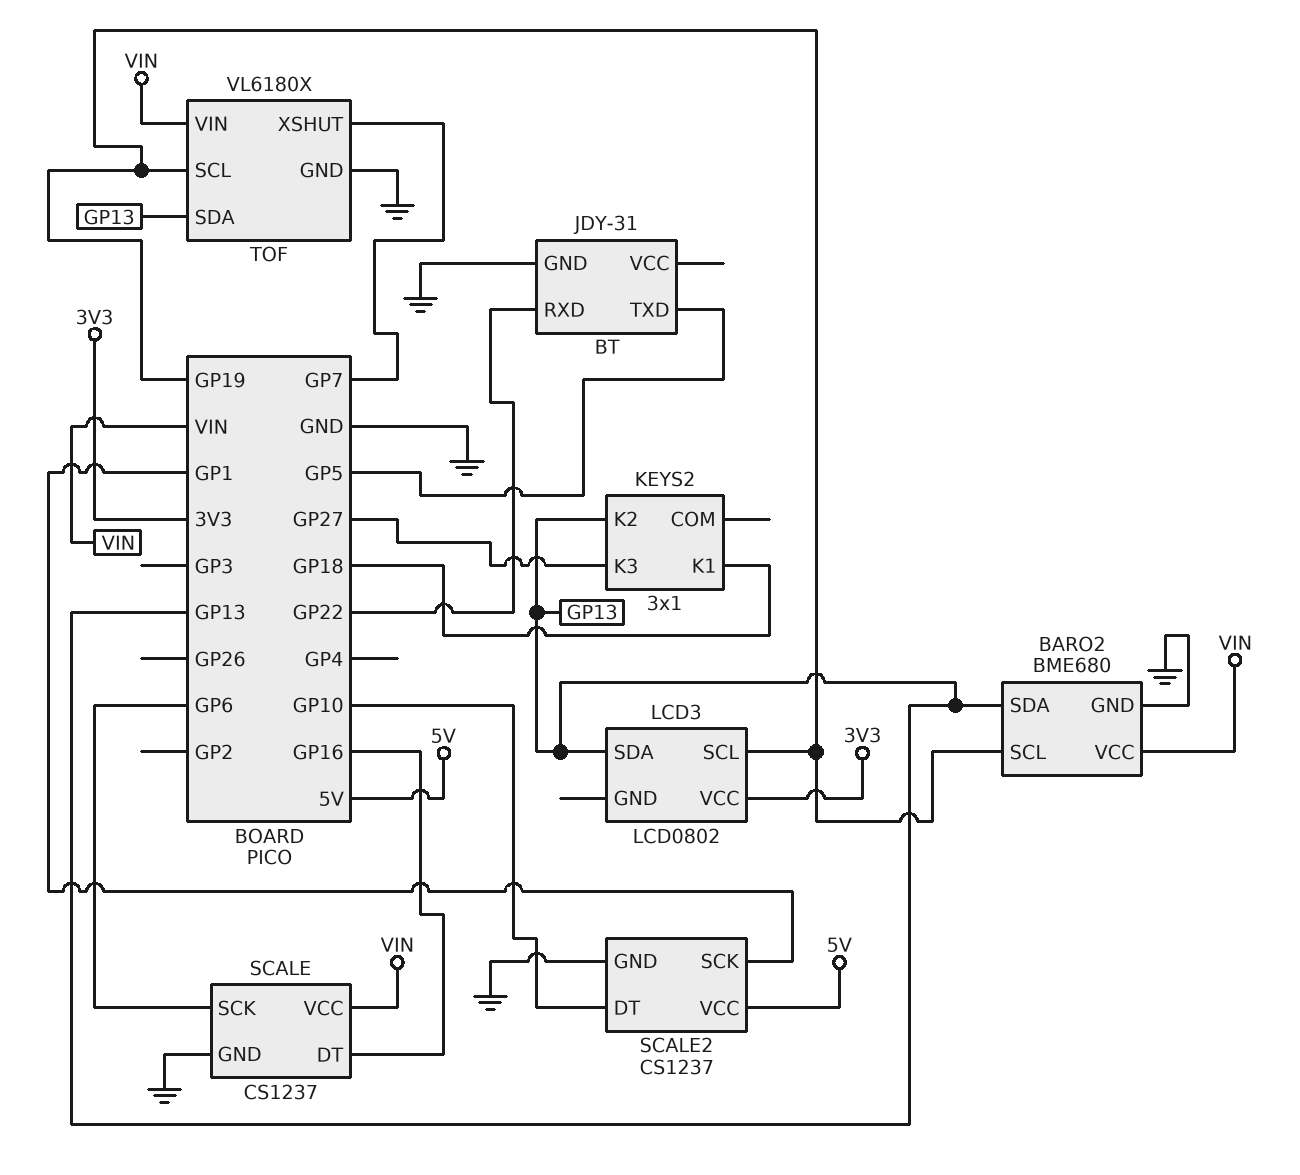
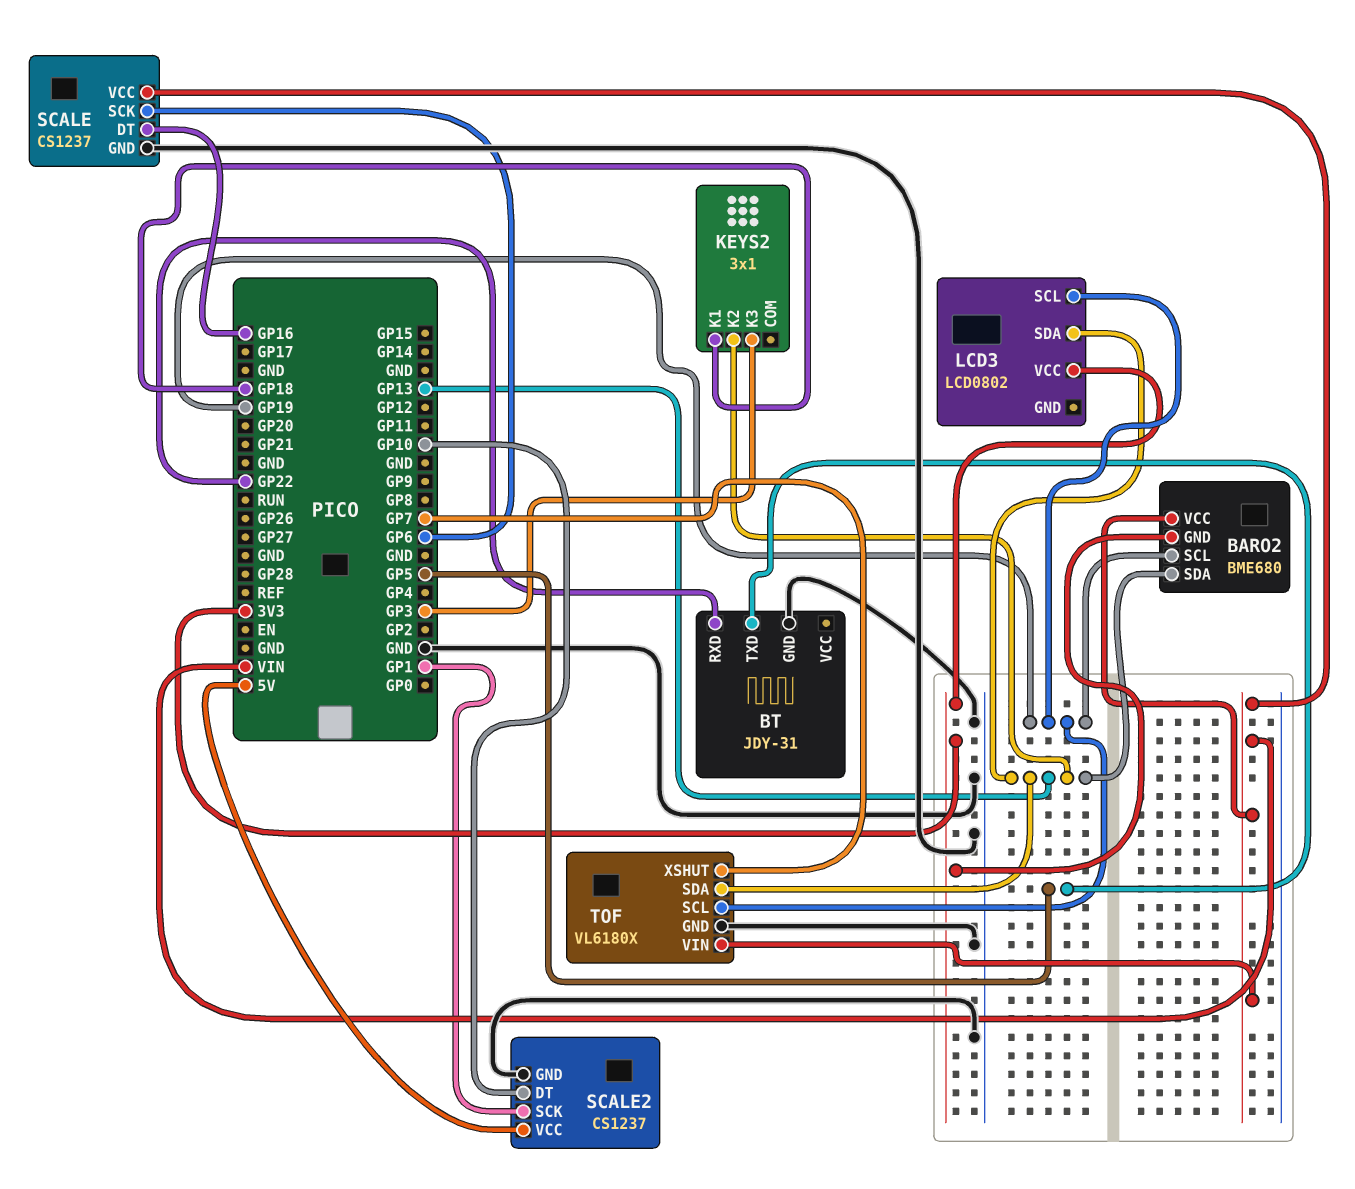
BARO2 pin GND: GND -> 3V3
KEYS2 pin K3: GP27 -> GP3

